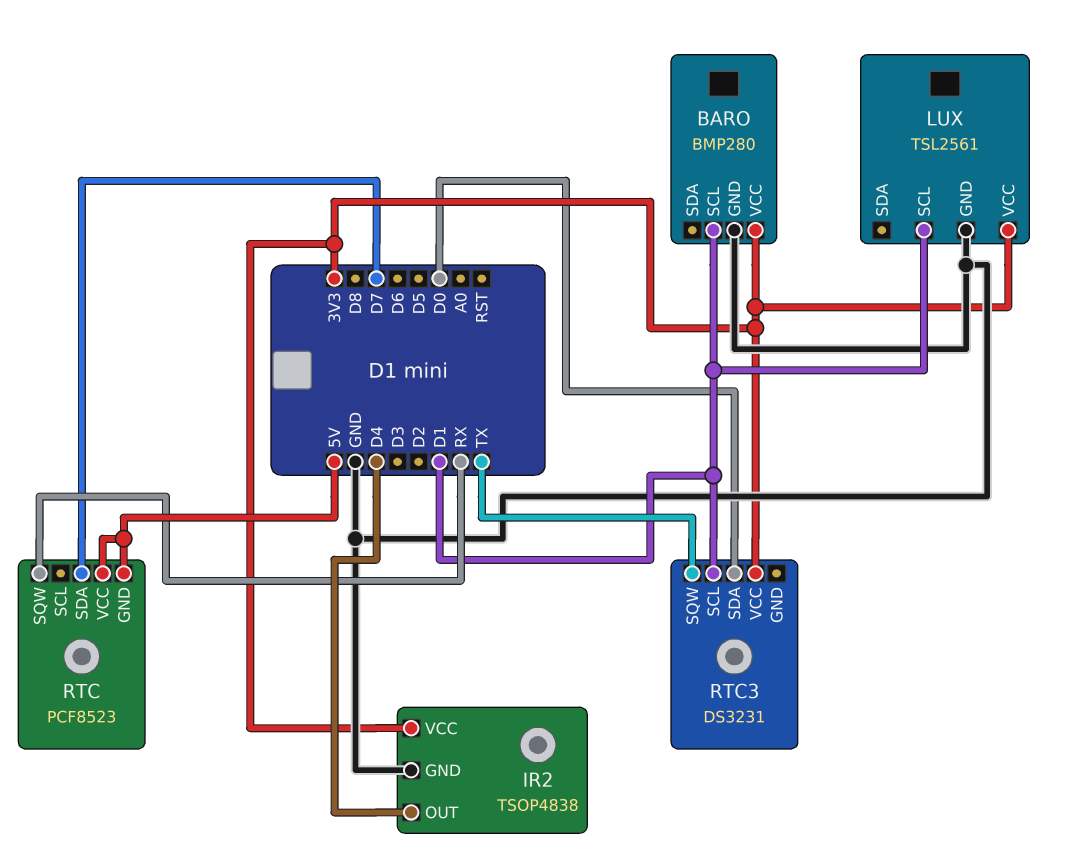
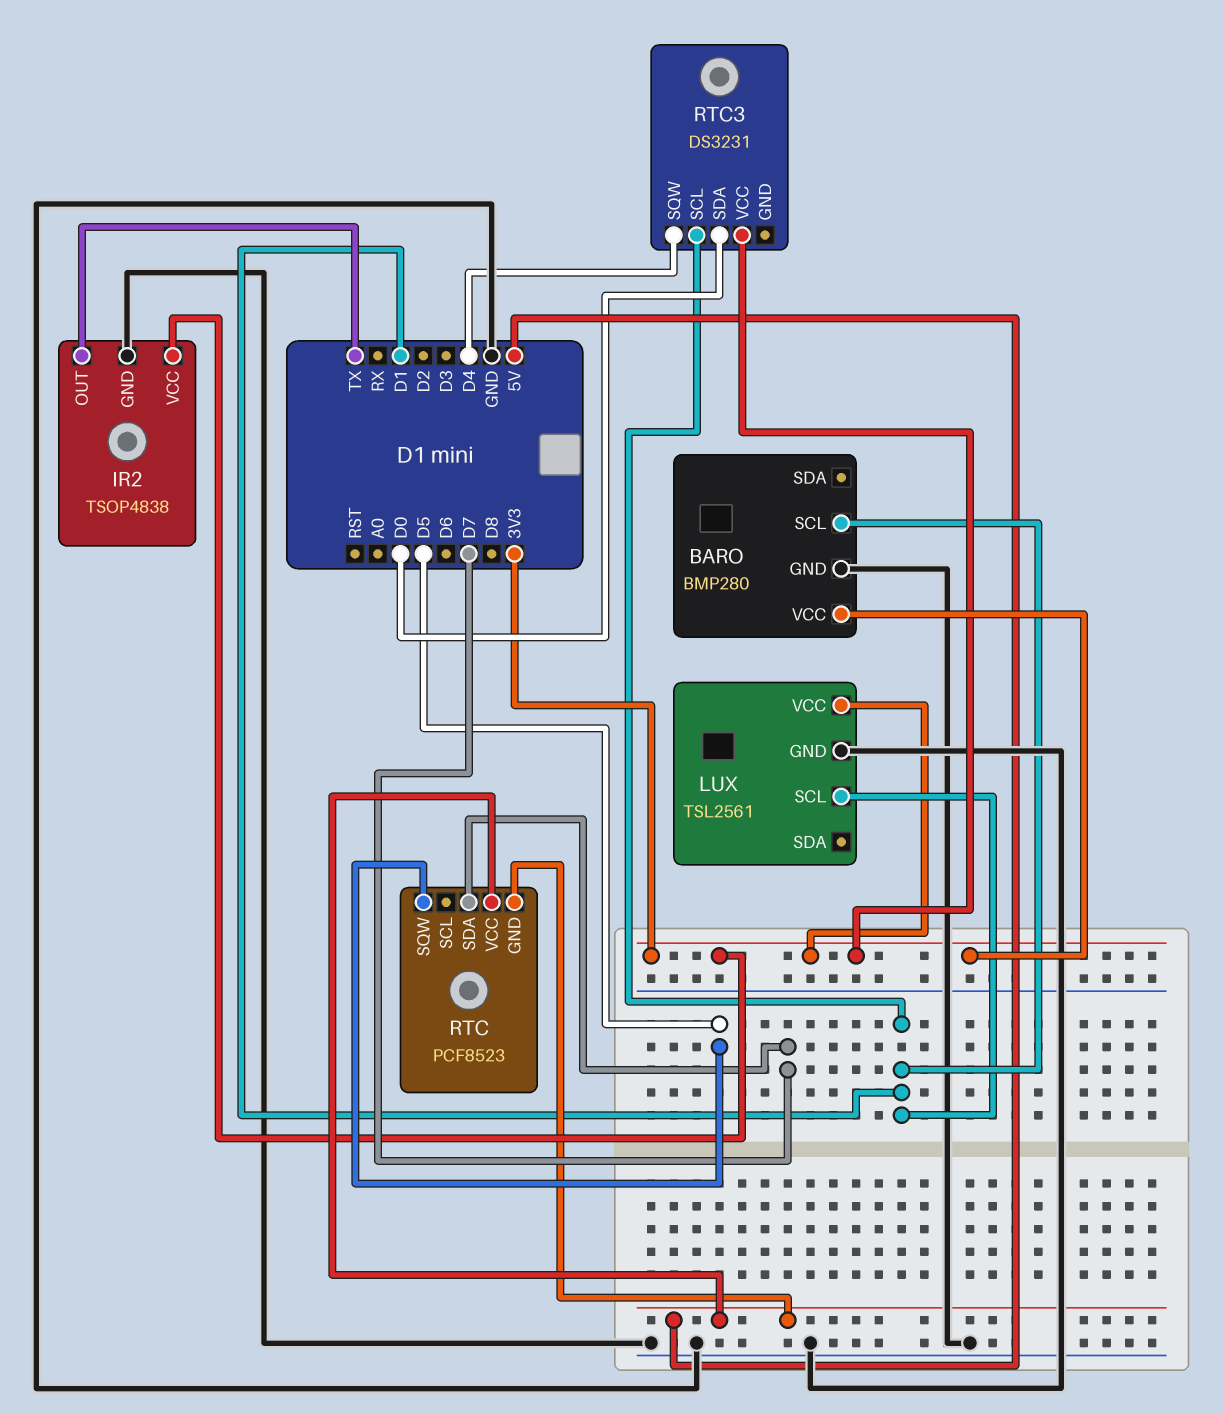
IR2 pin OUT: D4 -> TX
RTC pin SQW: RX -> D5
RTC3 pin SQW: TX -> D4

